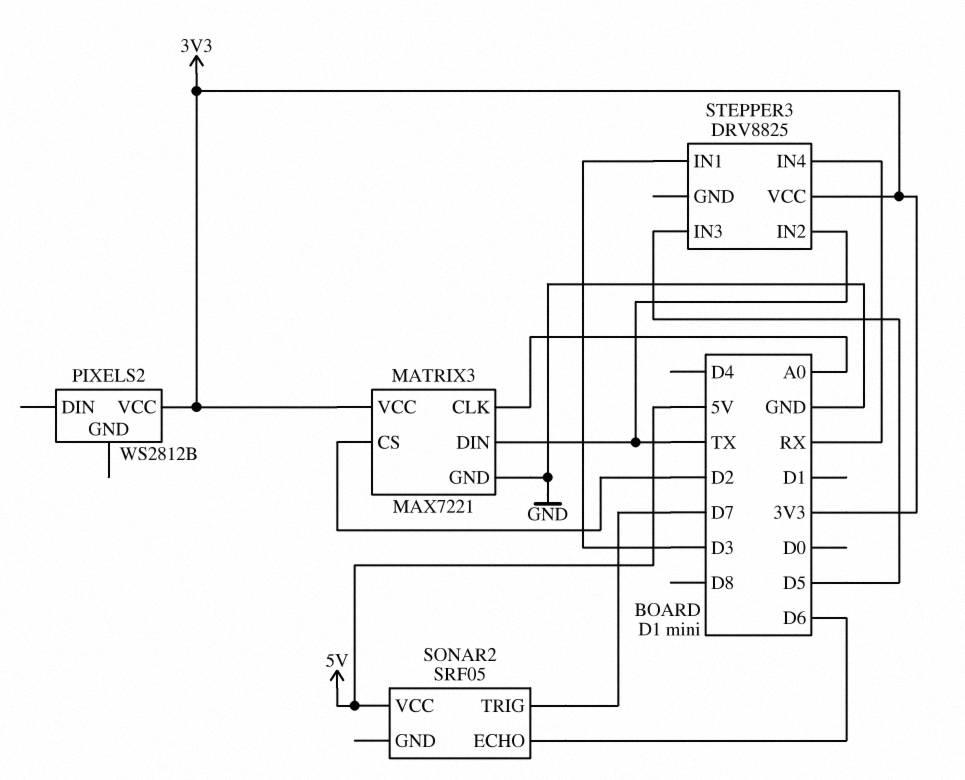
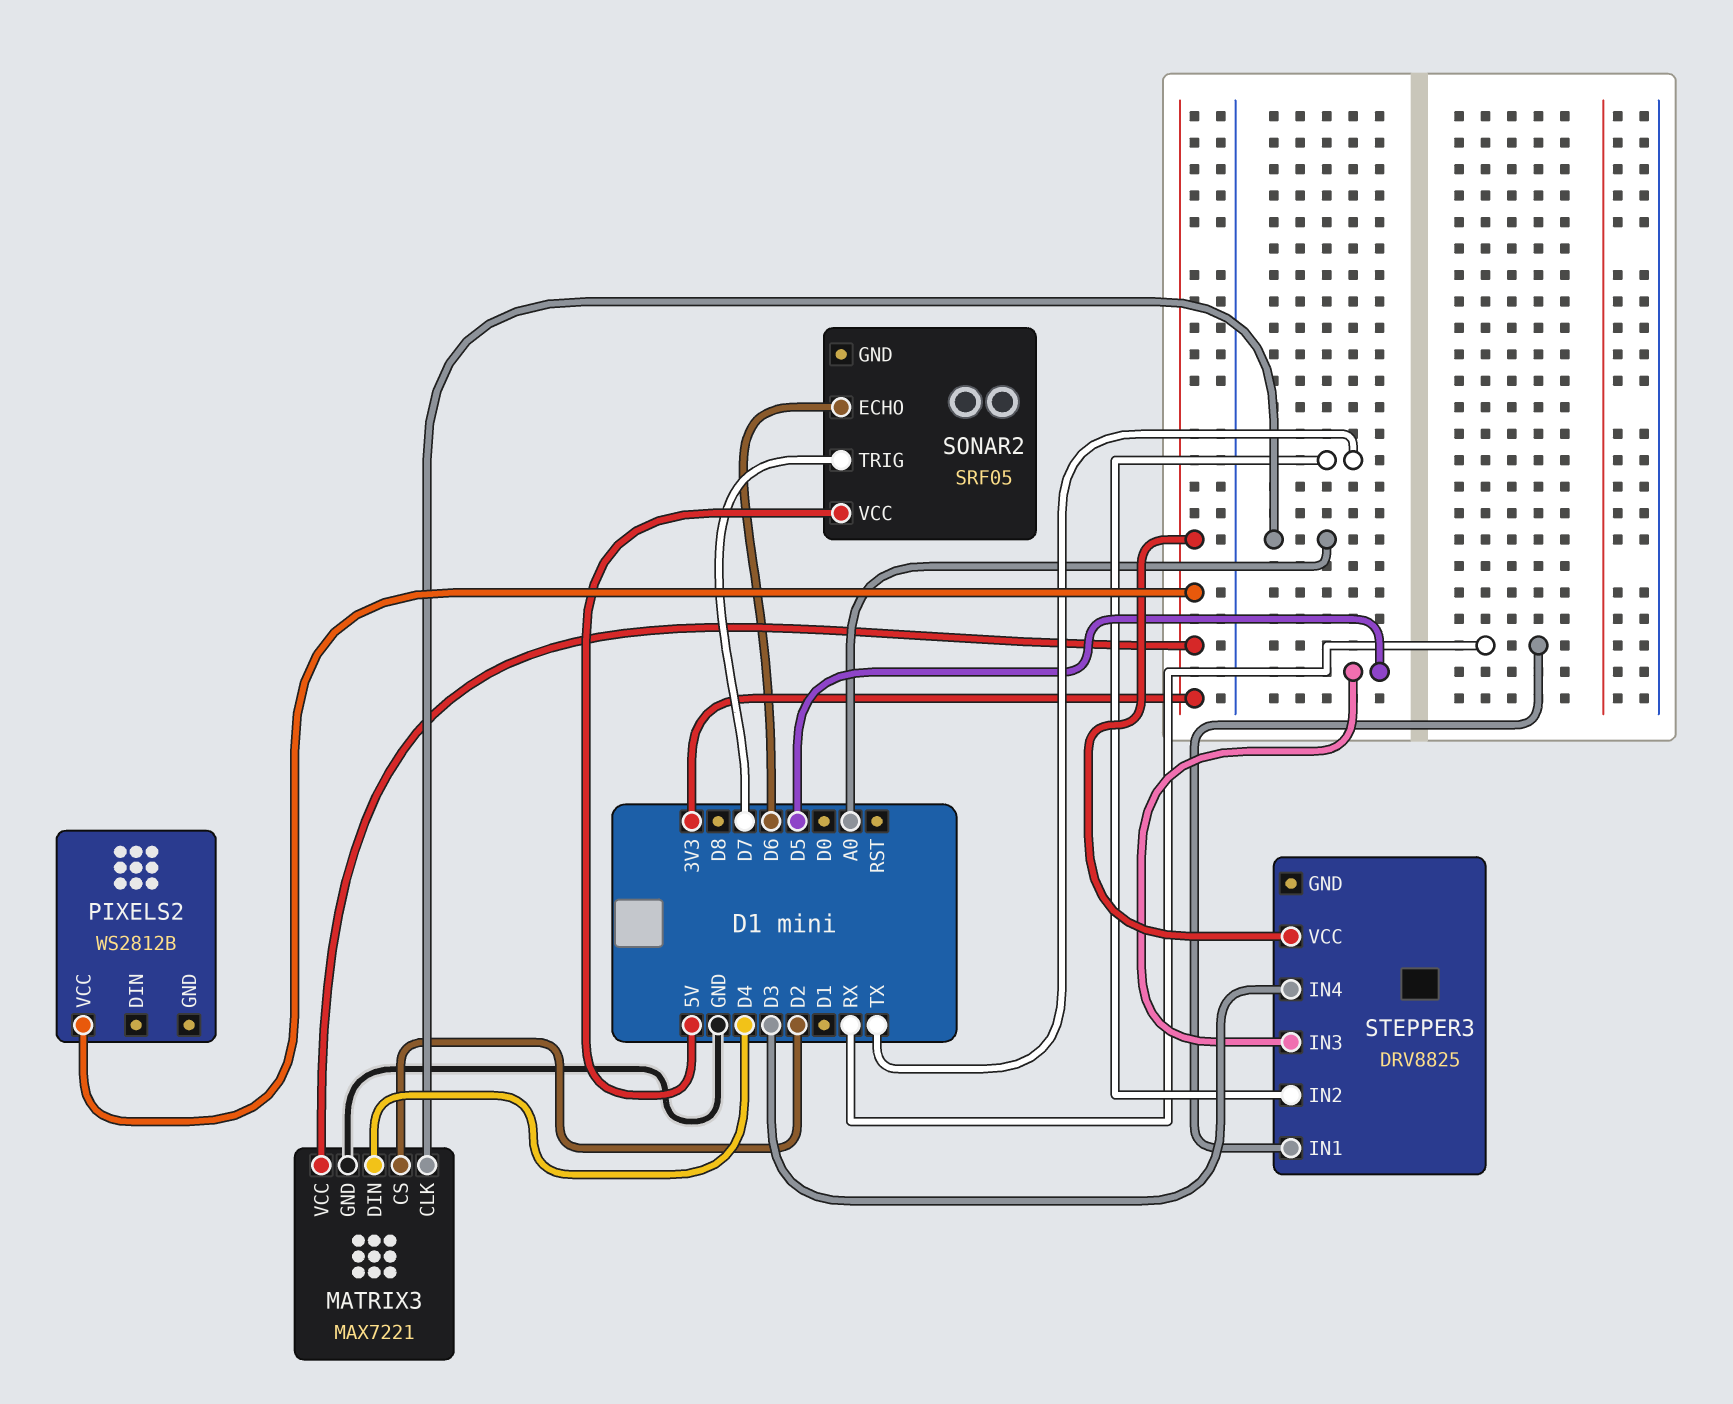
MATRIX3 pin DIN: TX -> D4
STEPPER3 pin IN1: D3 -> RX
STEPPER3 pin IN4: RX -> D3

